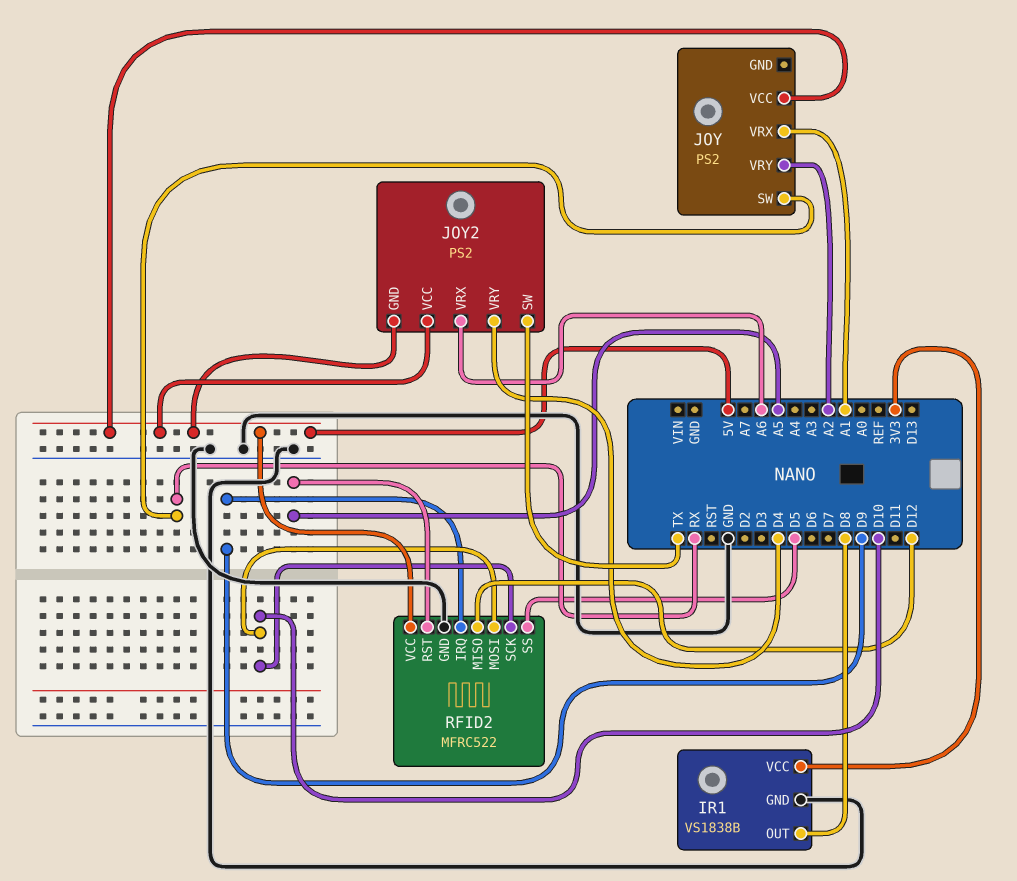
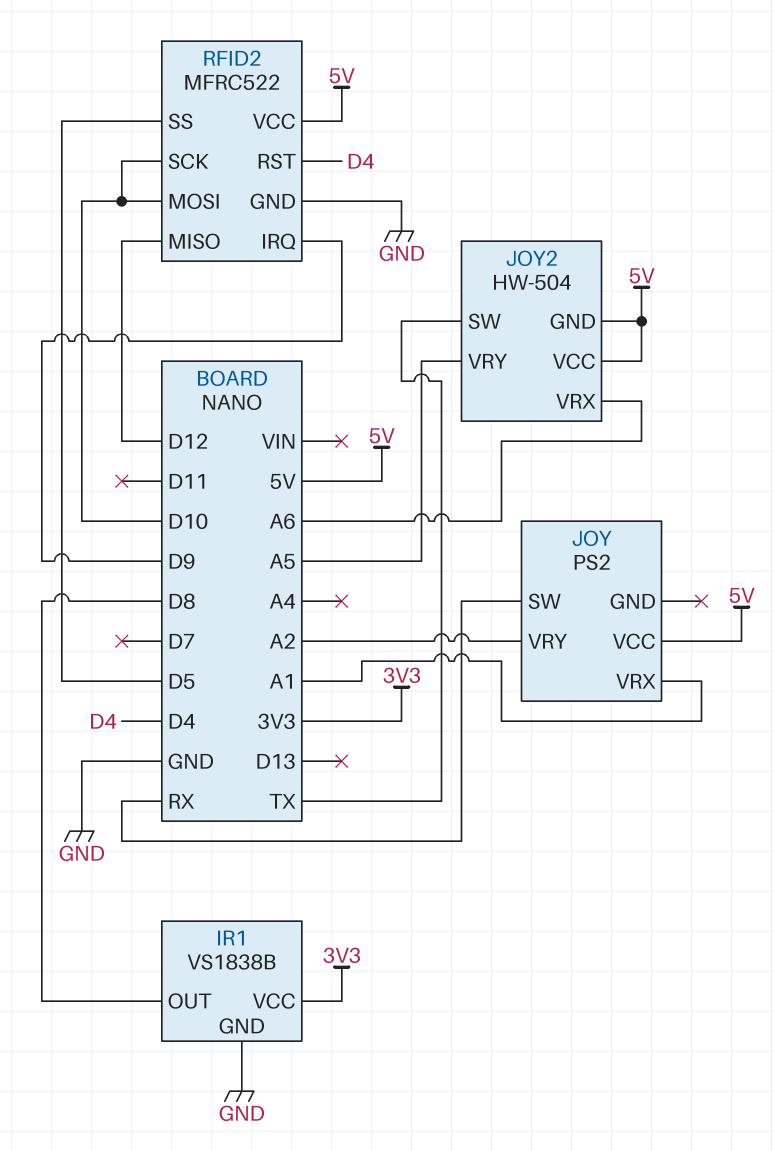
JOY2: PS2 -> HW-504
JOY2 pin VRY: D4 -> A5
RFID2 pin RST: A5 -> D4

